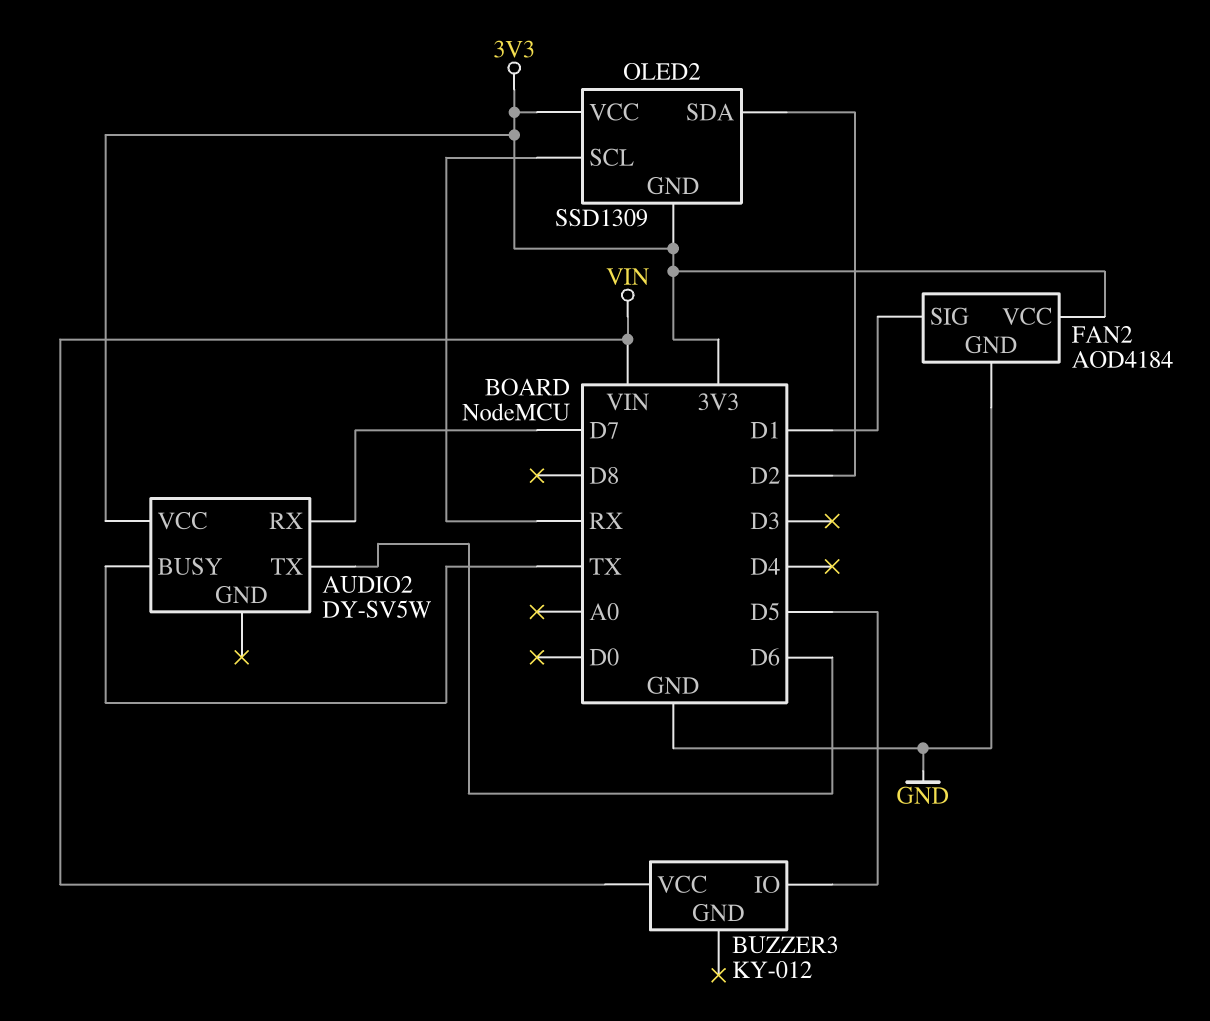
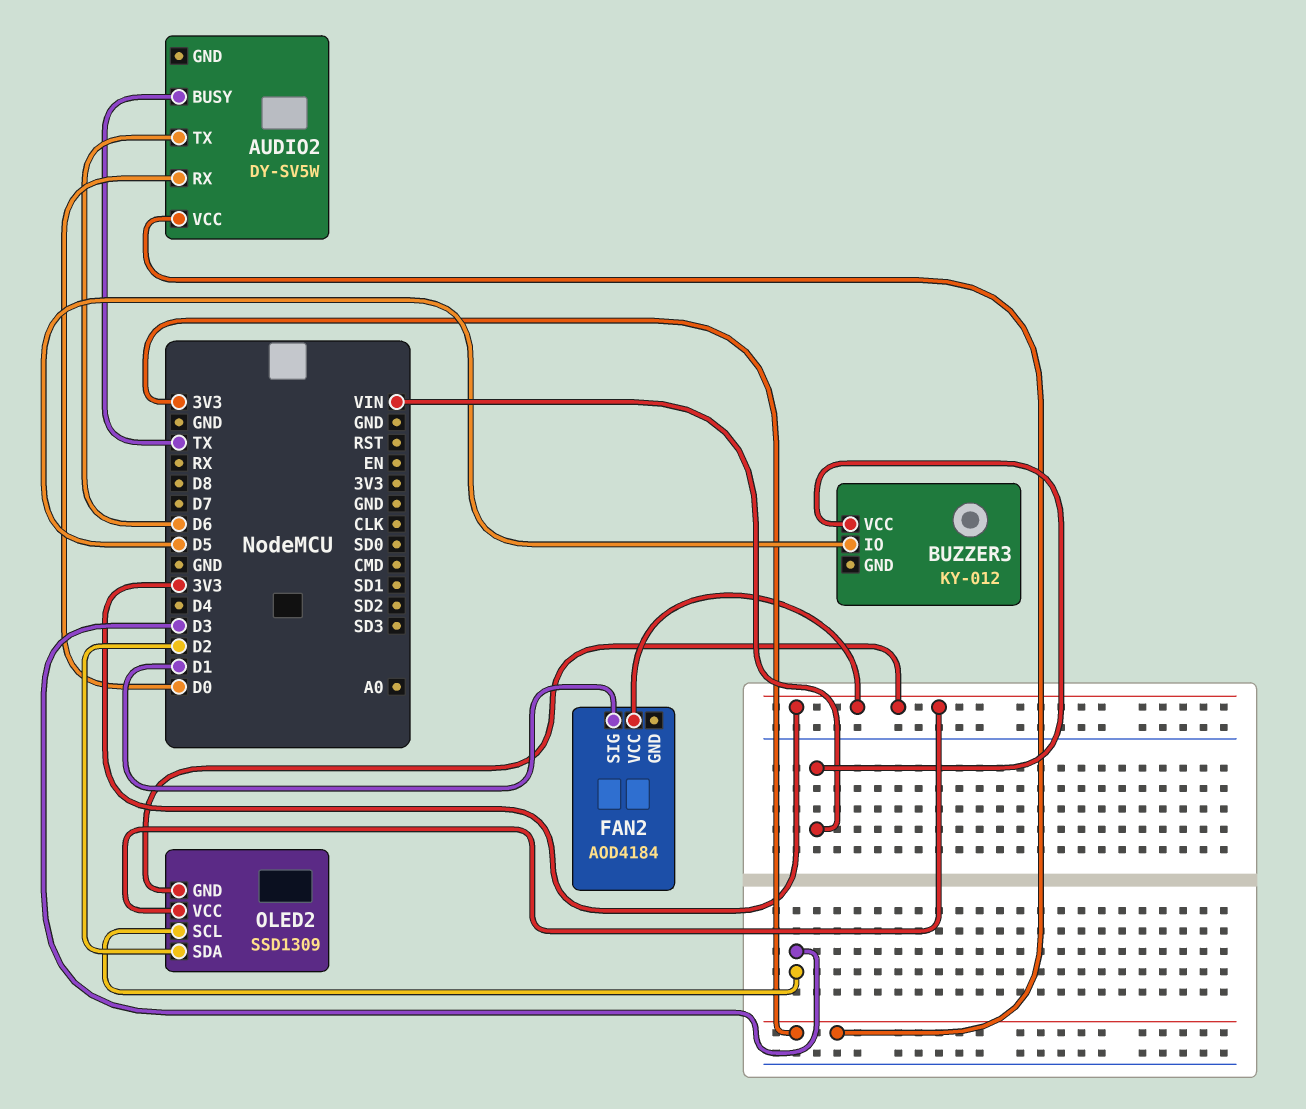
AUDIO2 pin RX: D7 -> D0
FAN2 pin GND: GND -> none
OLED2 pin SCL: RX -> D3

